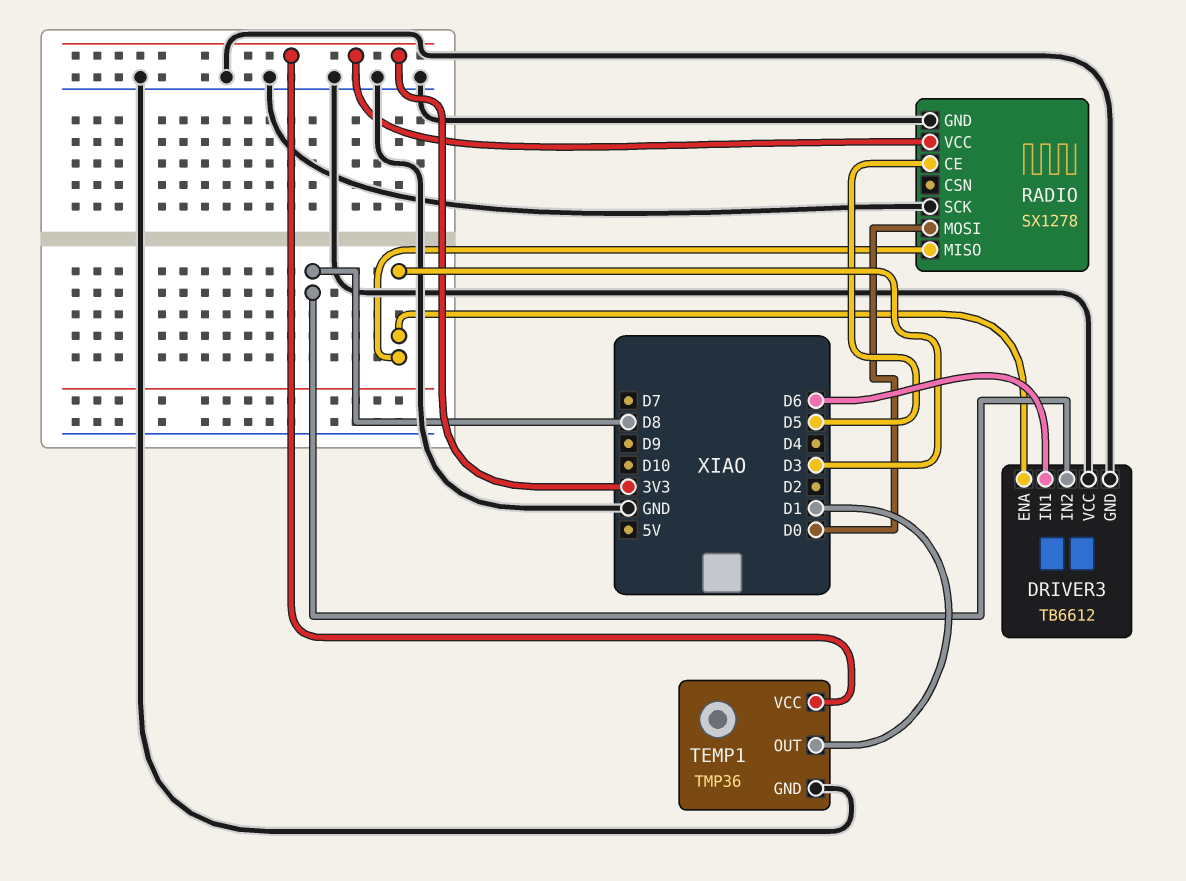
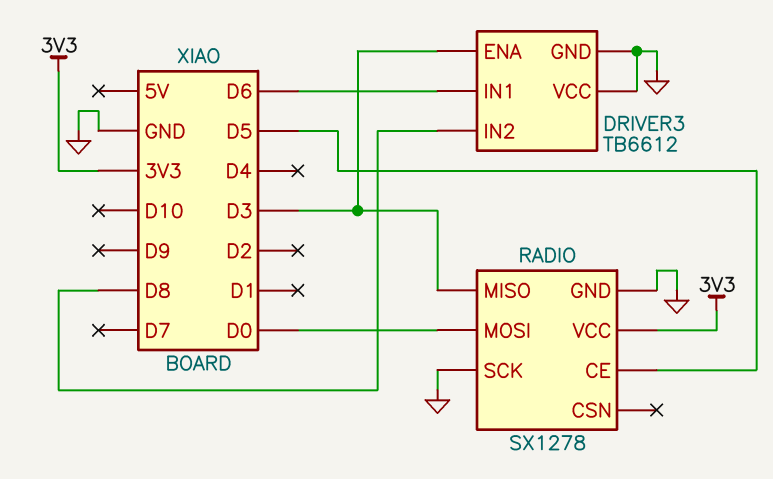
TEMP1: TMP36 -> none
TEMP1 pin GND: GND -> none
TEMP1 pin OUT: D1 -> none
TEMP1 pin VCC: 3V3 -> none

